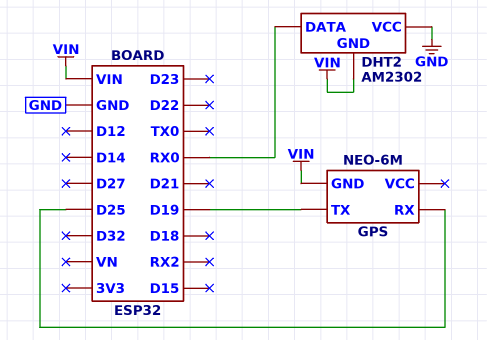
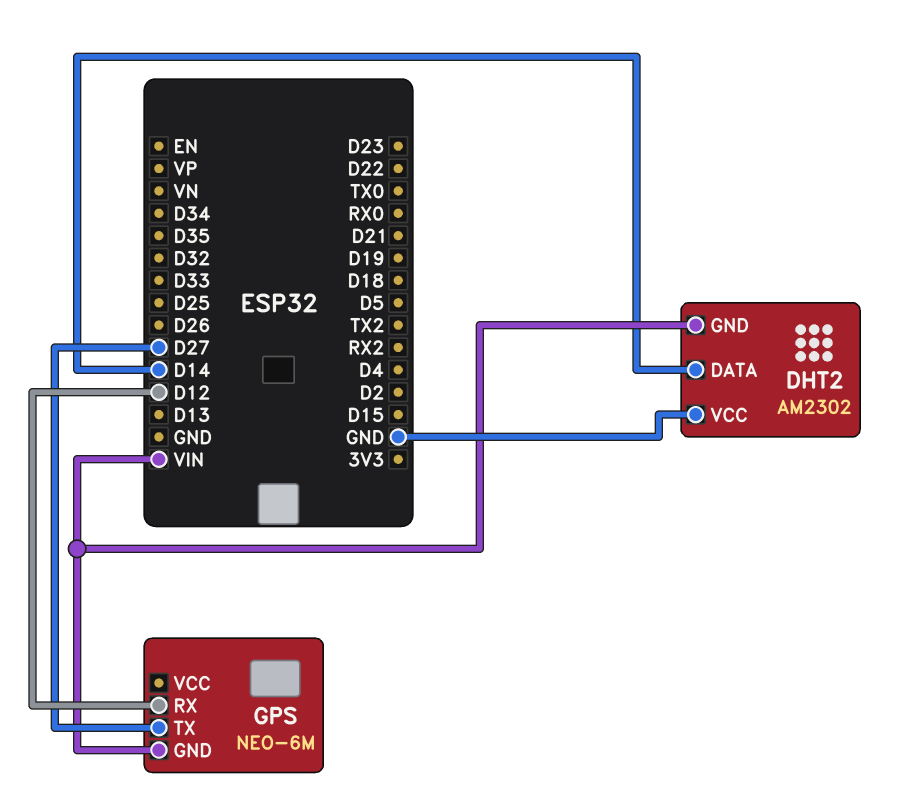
DHT2 pin DATA: RX0 -> D14
GPS pin RX: D25 -> D12
GPS pin TX: D19 -> D27

